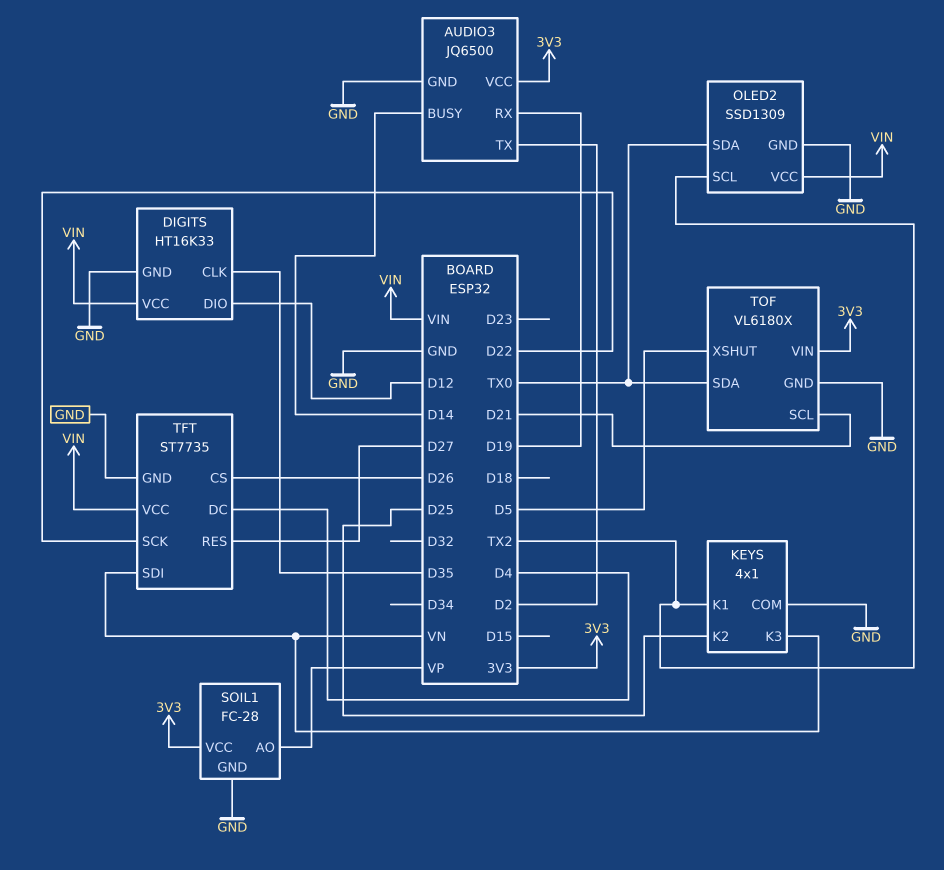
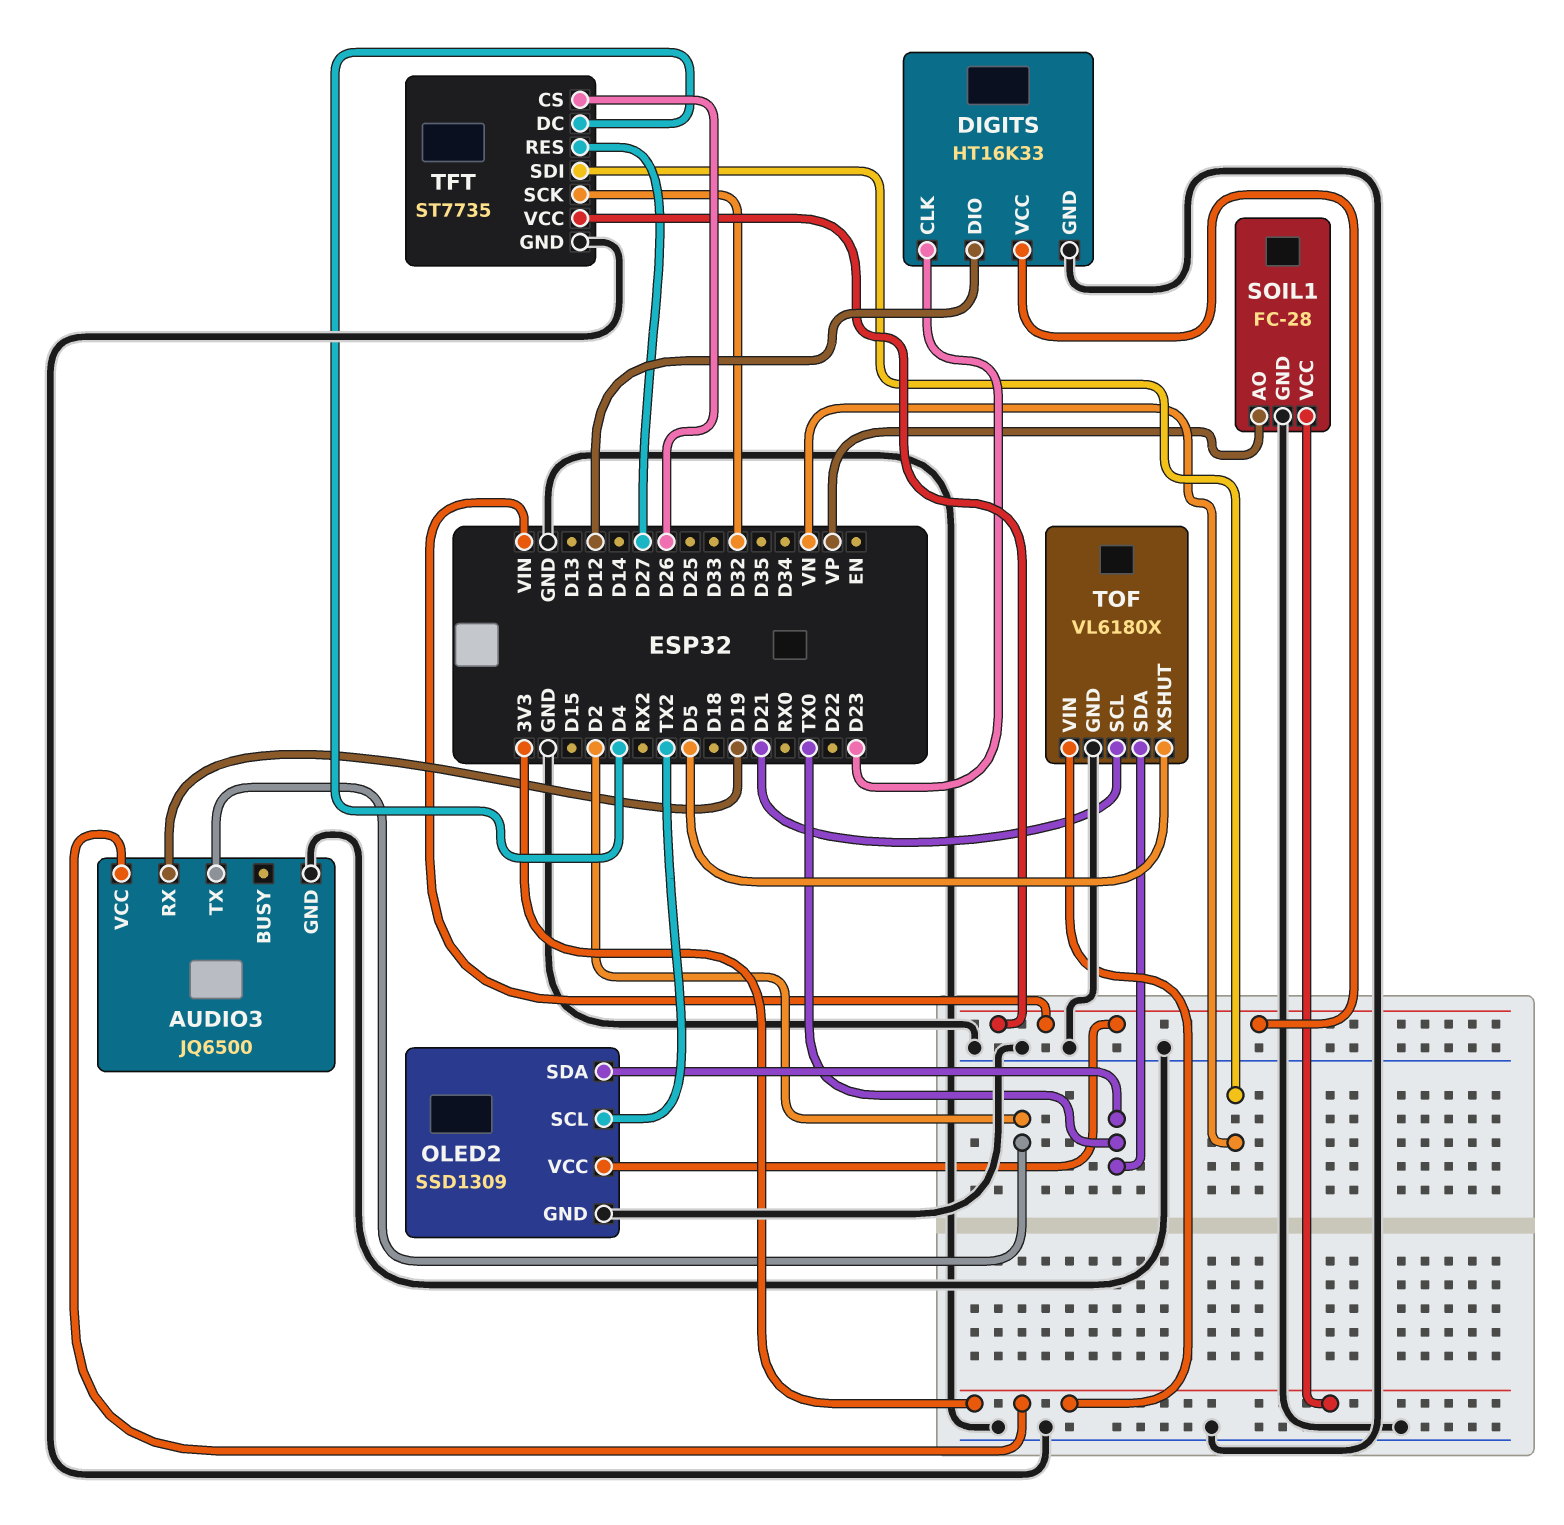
AUDIO3 pin BUSY: D14 -> none
DIGITS pin CLK: D35 -> D23
KEYS: 4x1 -> none
KEYS pin COM: GND -> none
KEYS pin K1: TX2 -> none
KEYS pin K2: D25 -> none
KEYS pin K3: VN -> none
TFT pin SCK: D22 -> D32

